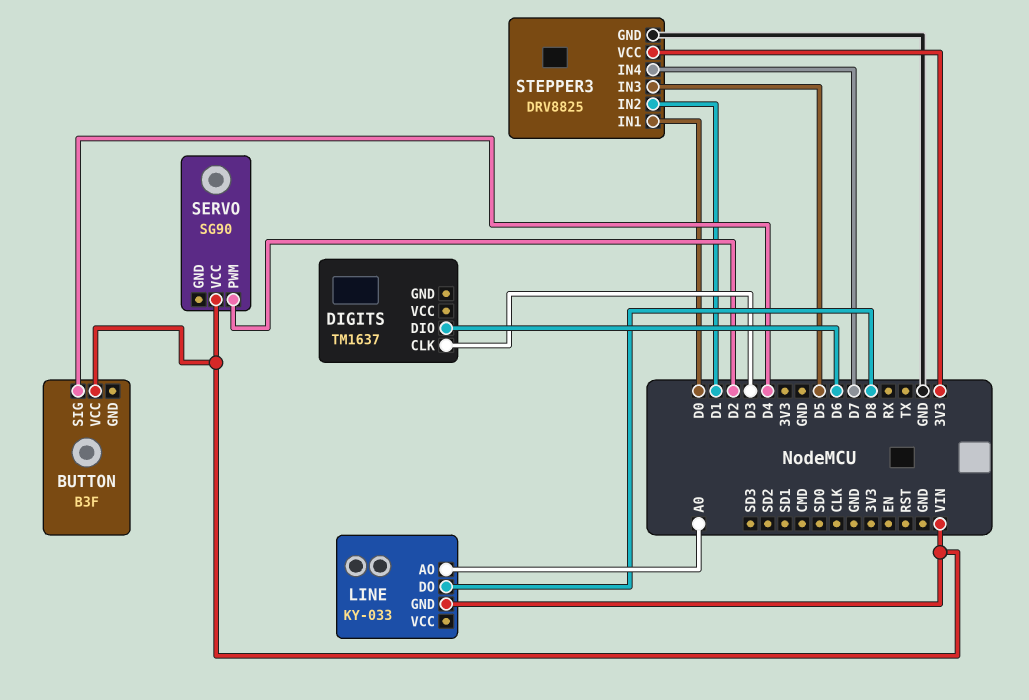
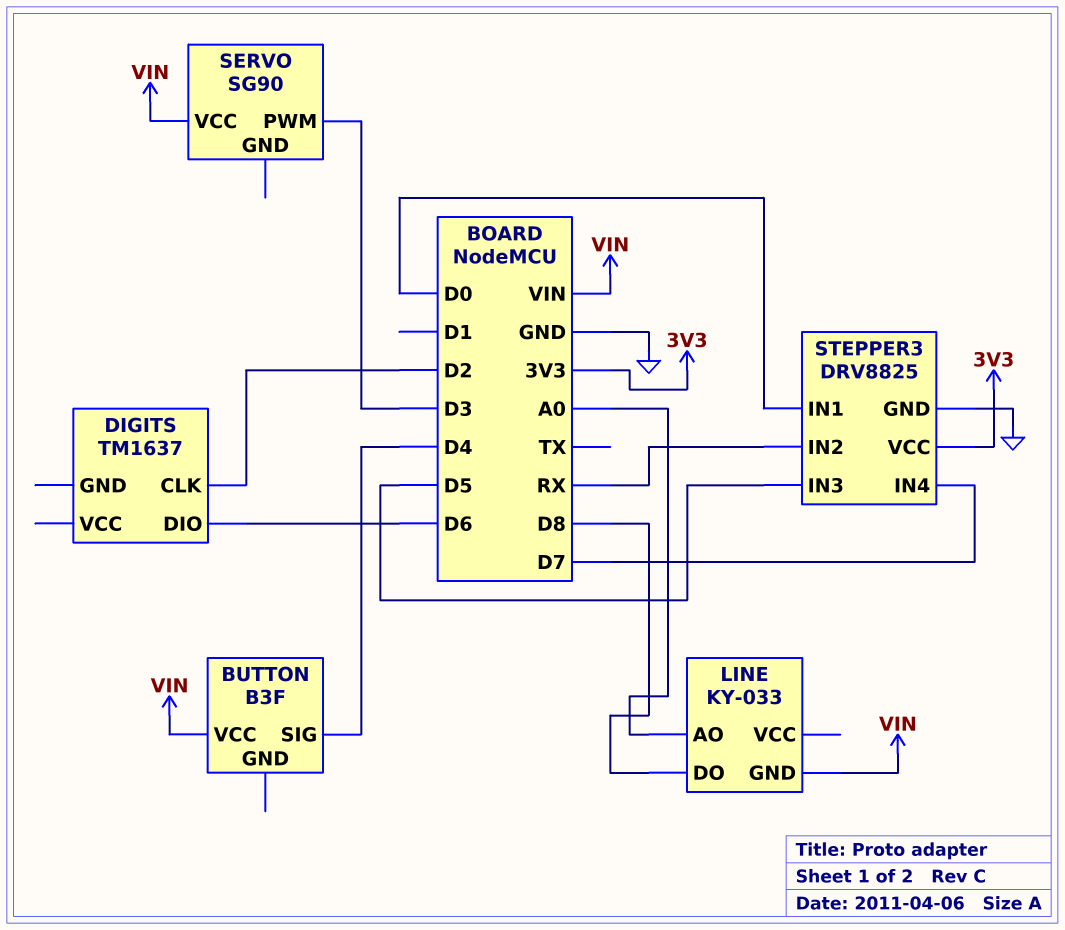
DIGITS pin CLK: D3 -> D2
SERVO pin PWM: D2 -> D3
STEPPER3 pin IN2: D1 -> RX

